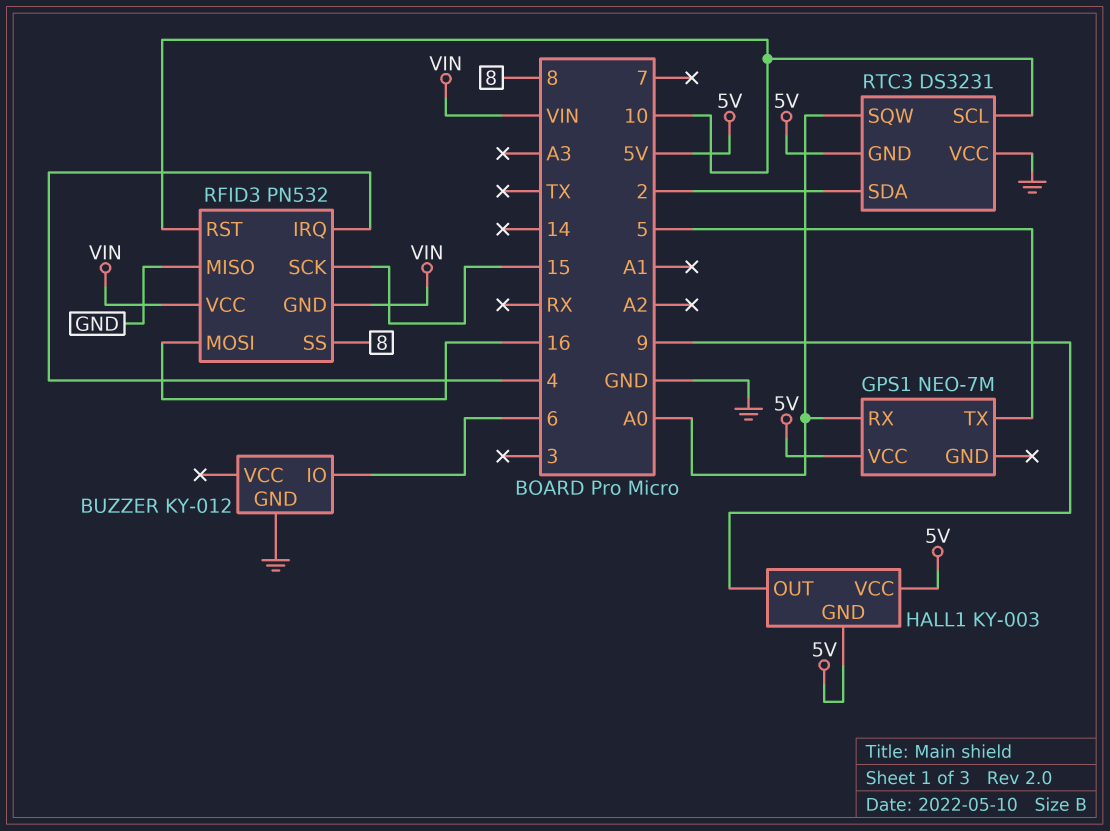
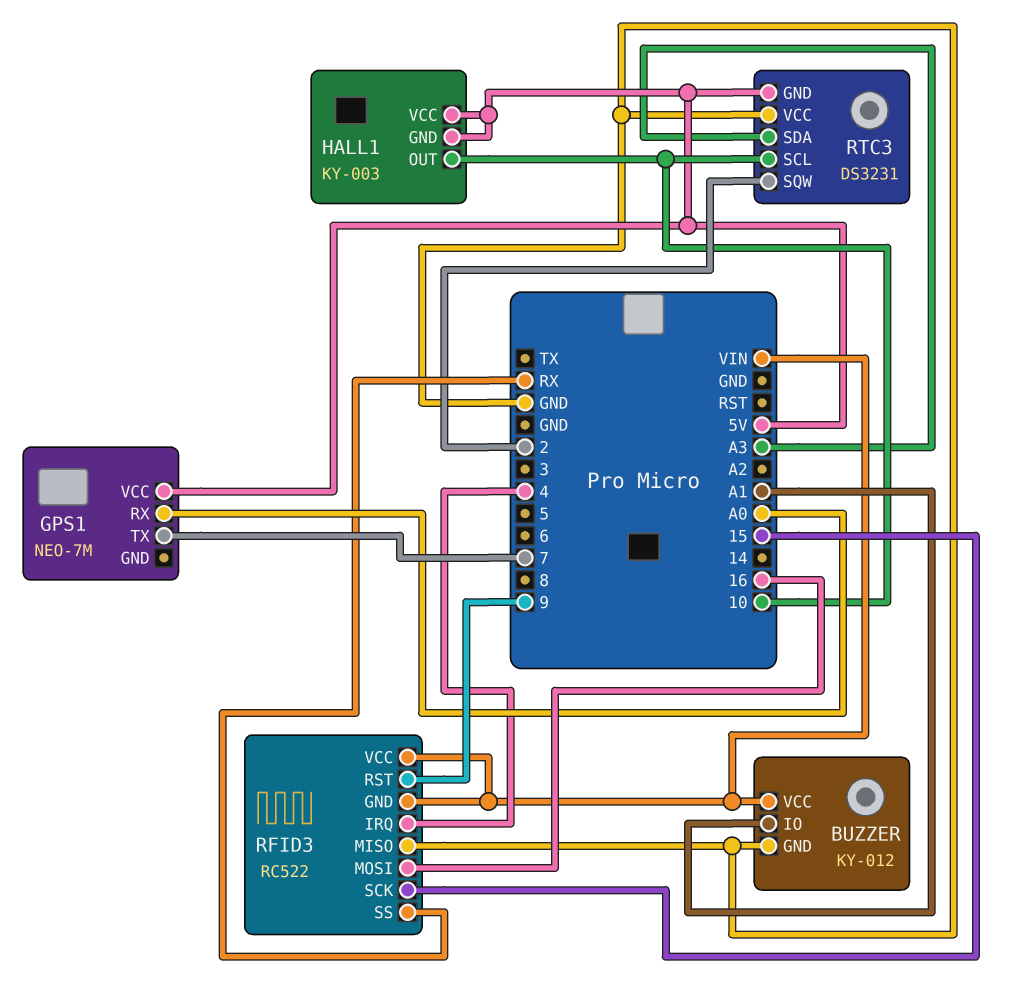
BUZZER pin IO: 6 -> A1
BUZZER pin VCC: none -> VIN
GPS1 pin TX: 5 -> 7
HALL1 pin OUT: 9 -> 10
RFID3: PN532 -> RC522
RFID3 pin RST: 10 -> 9
RFID3 pin SS: 8 -> RX
RTC3 pin SDA: 2 -> A3
RTC3 pin SQW: A0 -> 2

